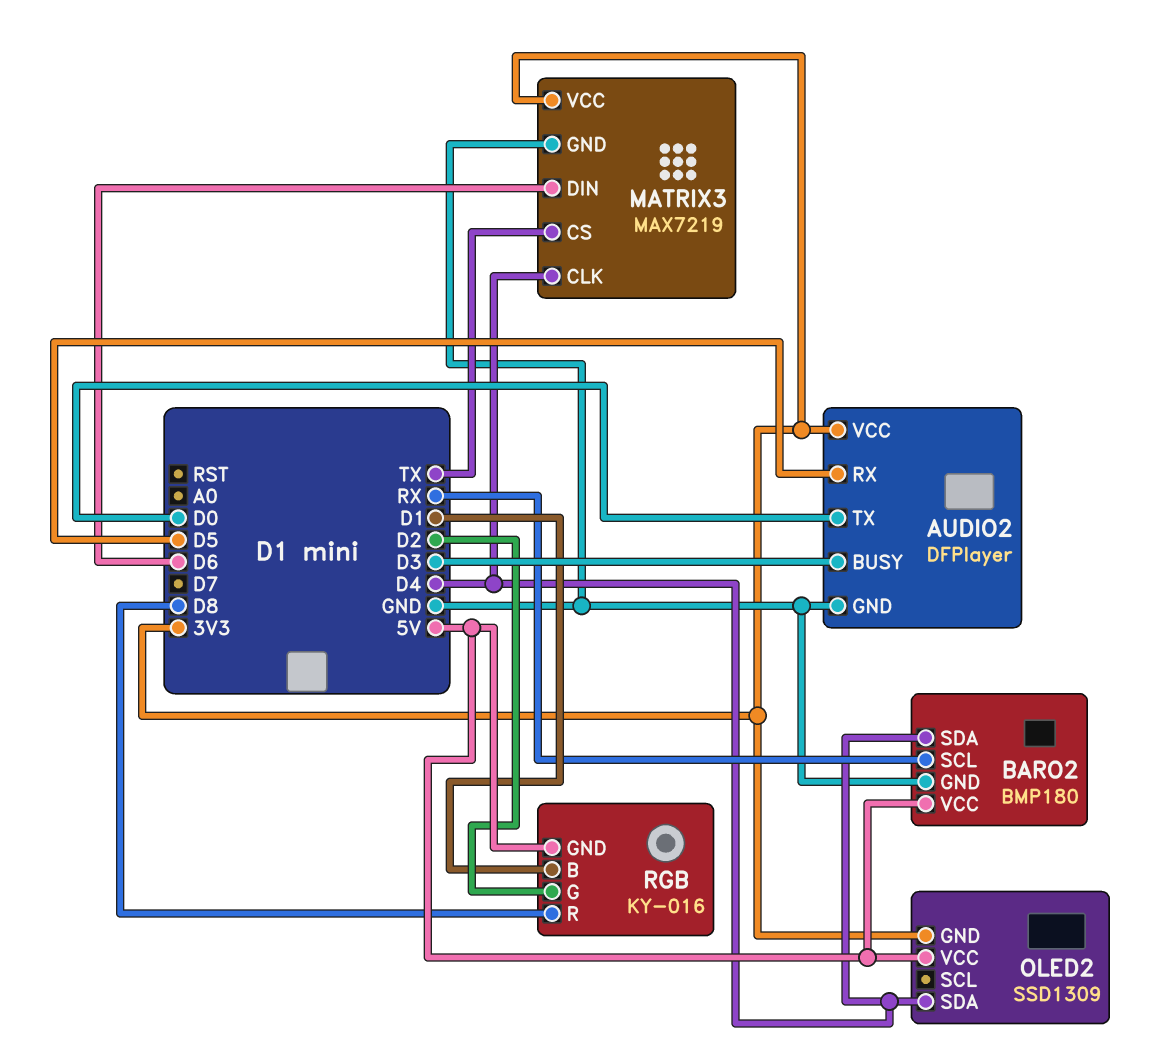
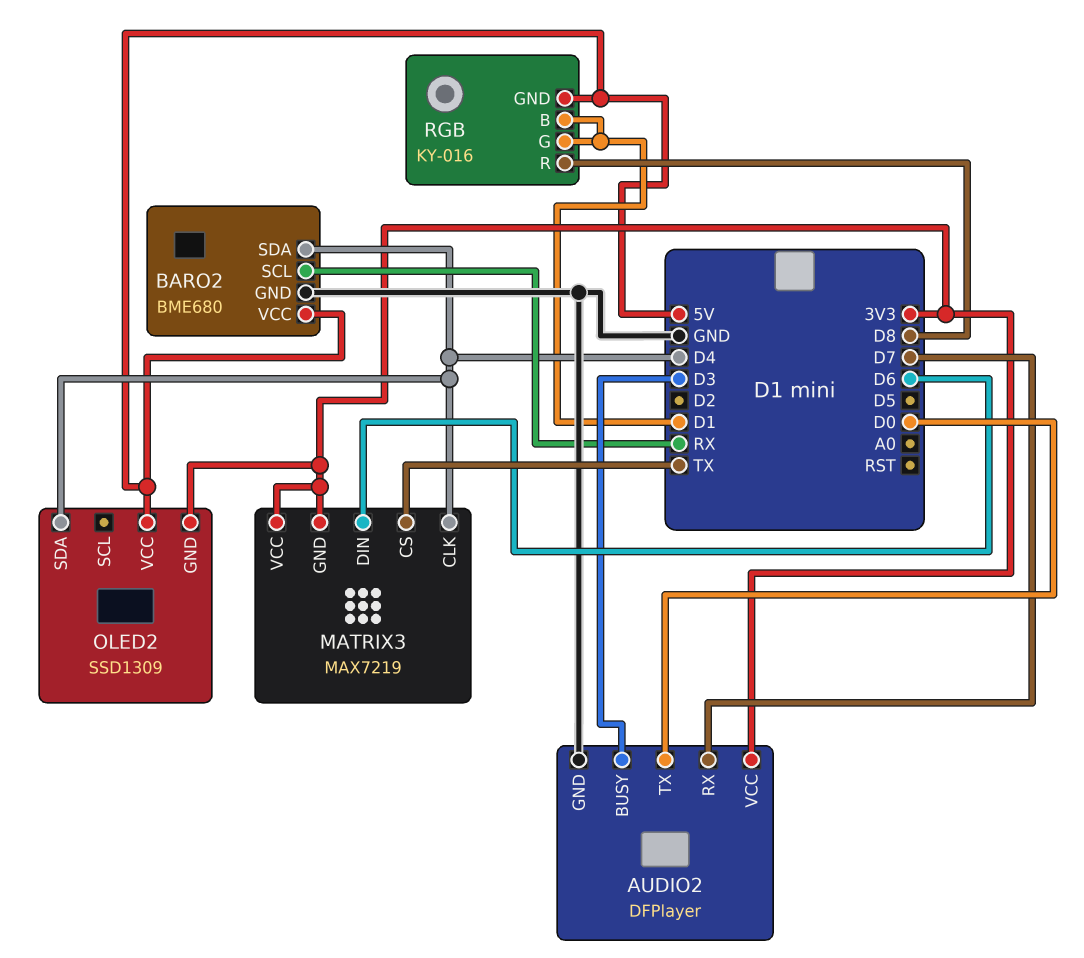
AUDIO2 pin RX: D5 -> D7
BARO2: BMP180 -> BME680
MATRIX3 pin GND: GND -> 3V3
RGB pin G: D2 -> D1

